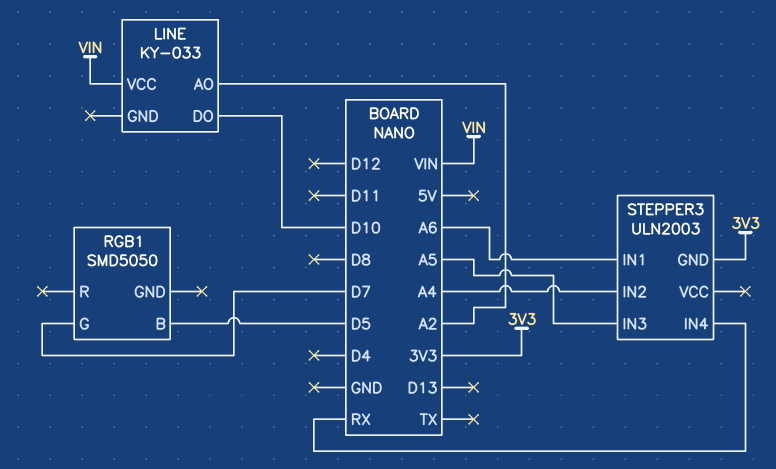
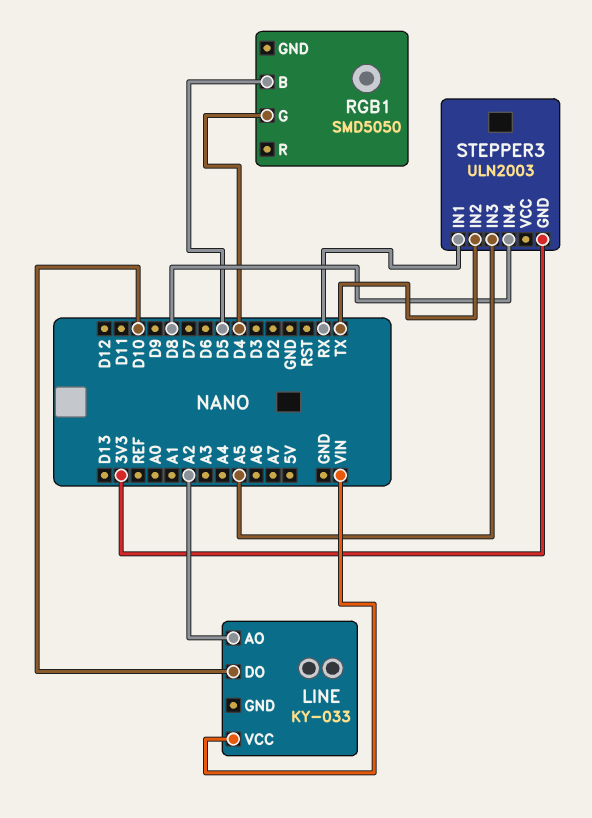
RGB1 pin G: D7 -> D4
STEPPER3 pin IN1: A6 -> RX
STEPPER3 pin IN2: A4 -> TX
STEPPER3 pin IN4: RX -> D8

